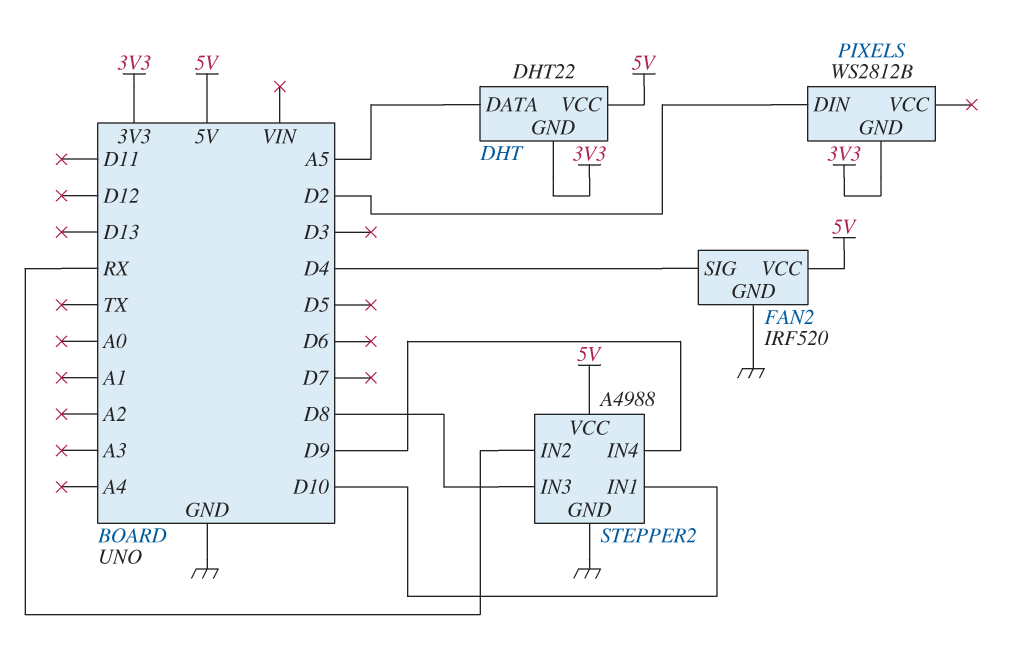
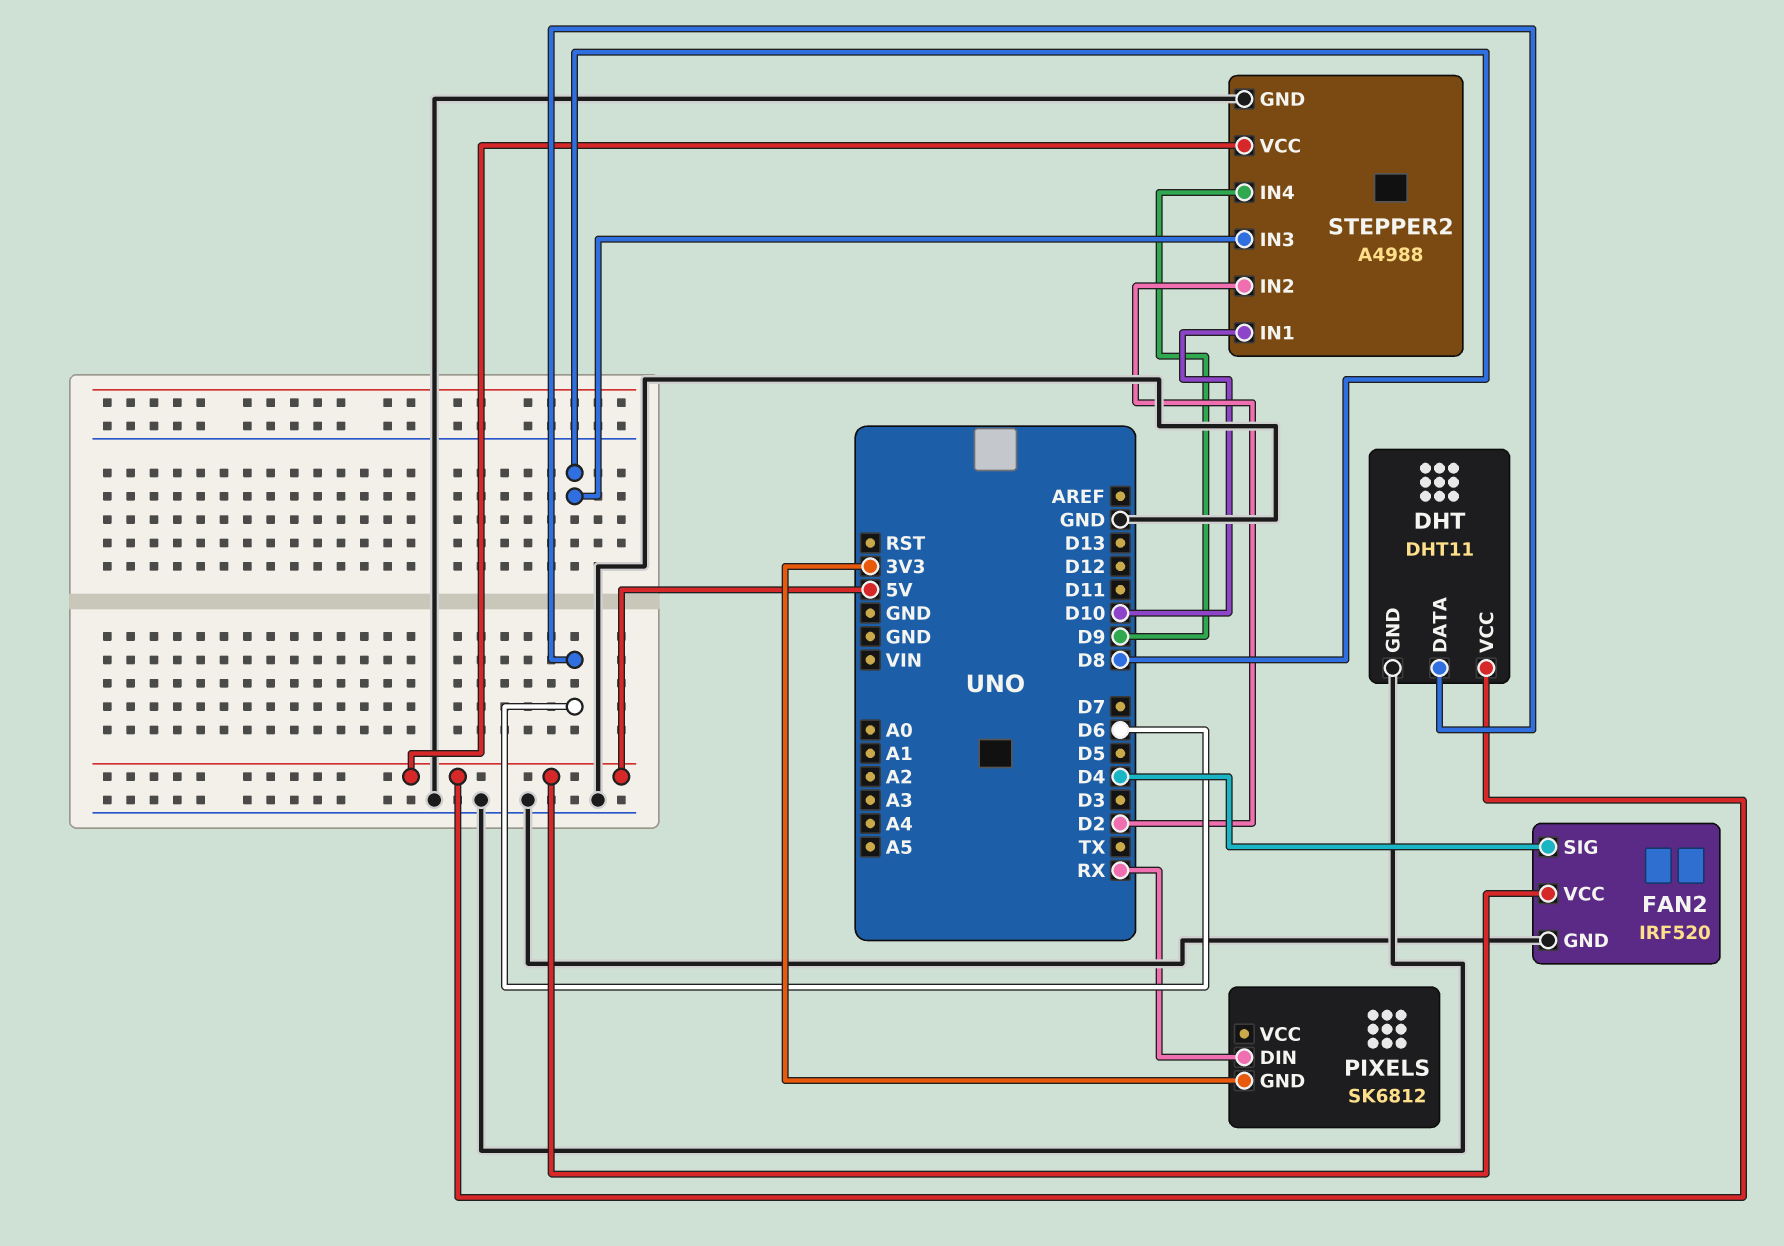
DHT: DHT22 -> DHT11
DHT pin DATA: A5 -> D6
DHT pin GND: 3V3 -> GND
PIXELS: WS2812B -> SK6812
PIXELS pin DIN: D2 -> RX
STEPPER2 pin IN2: RX -> D2

